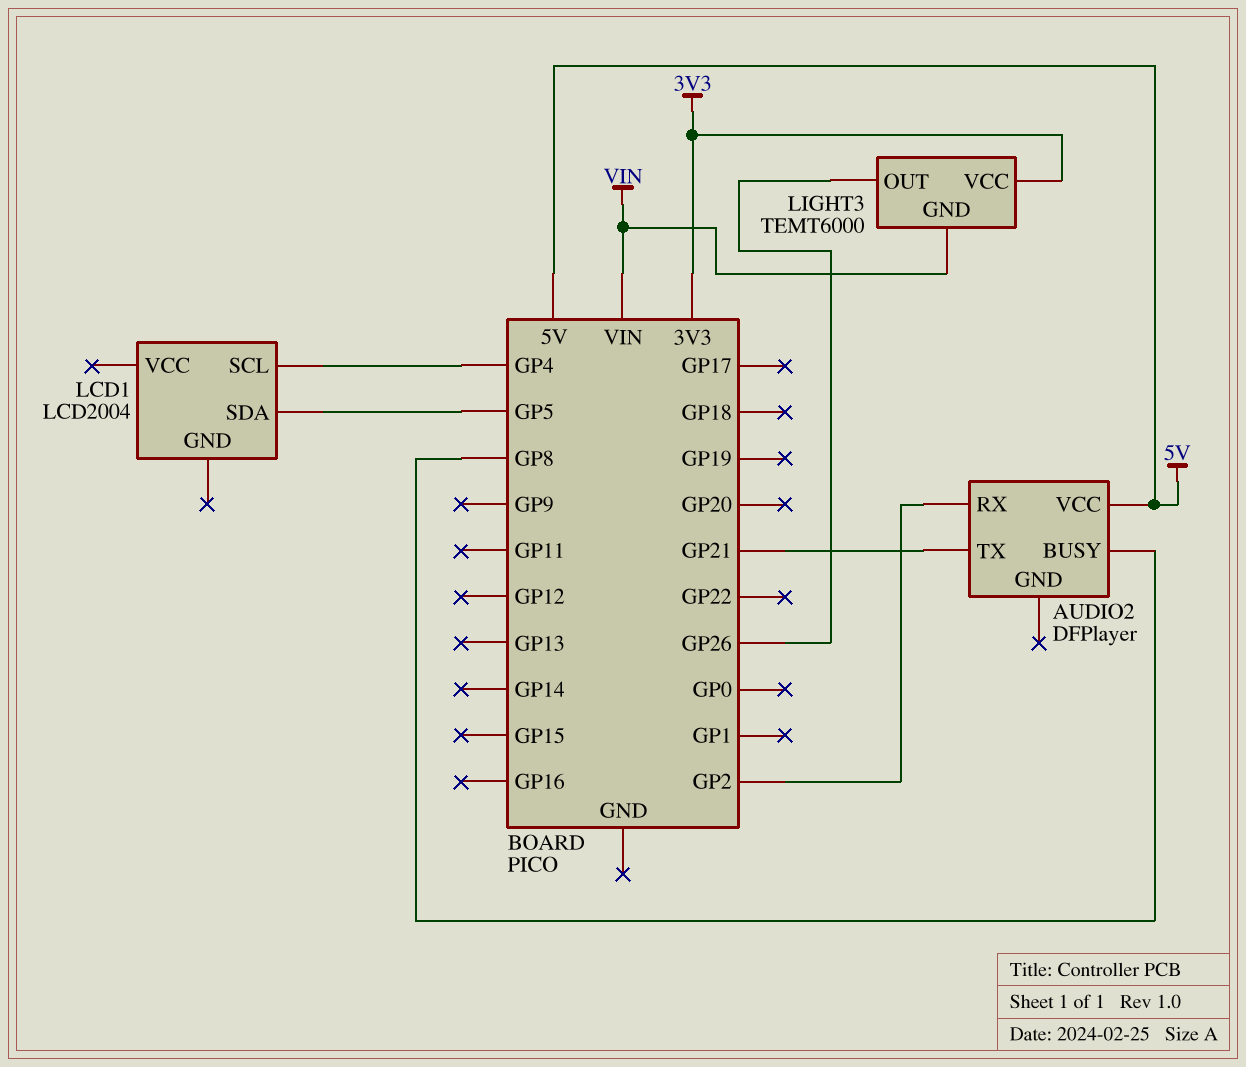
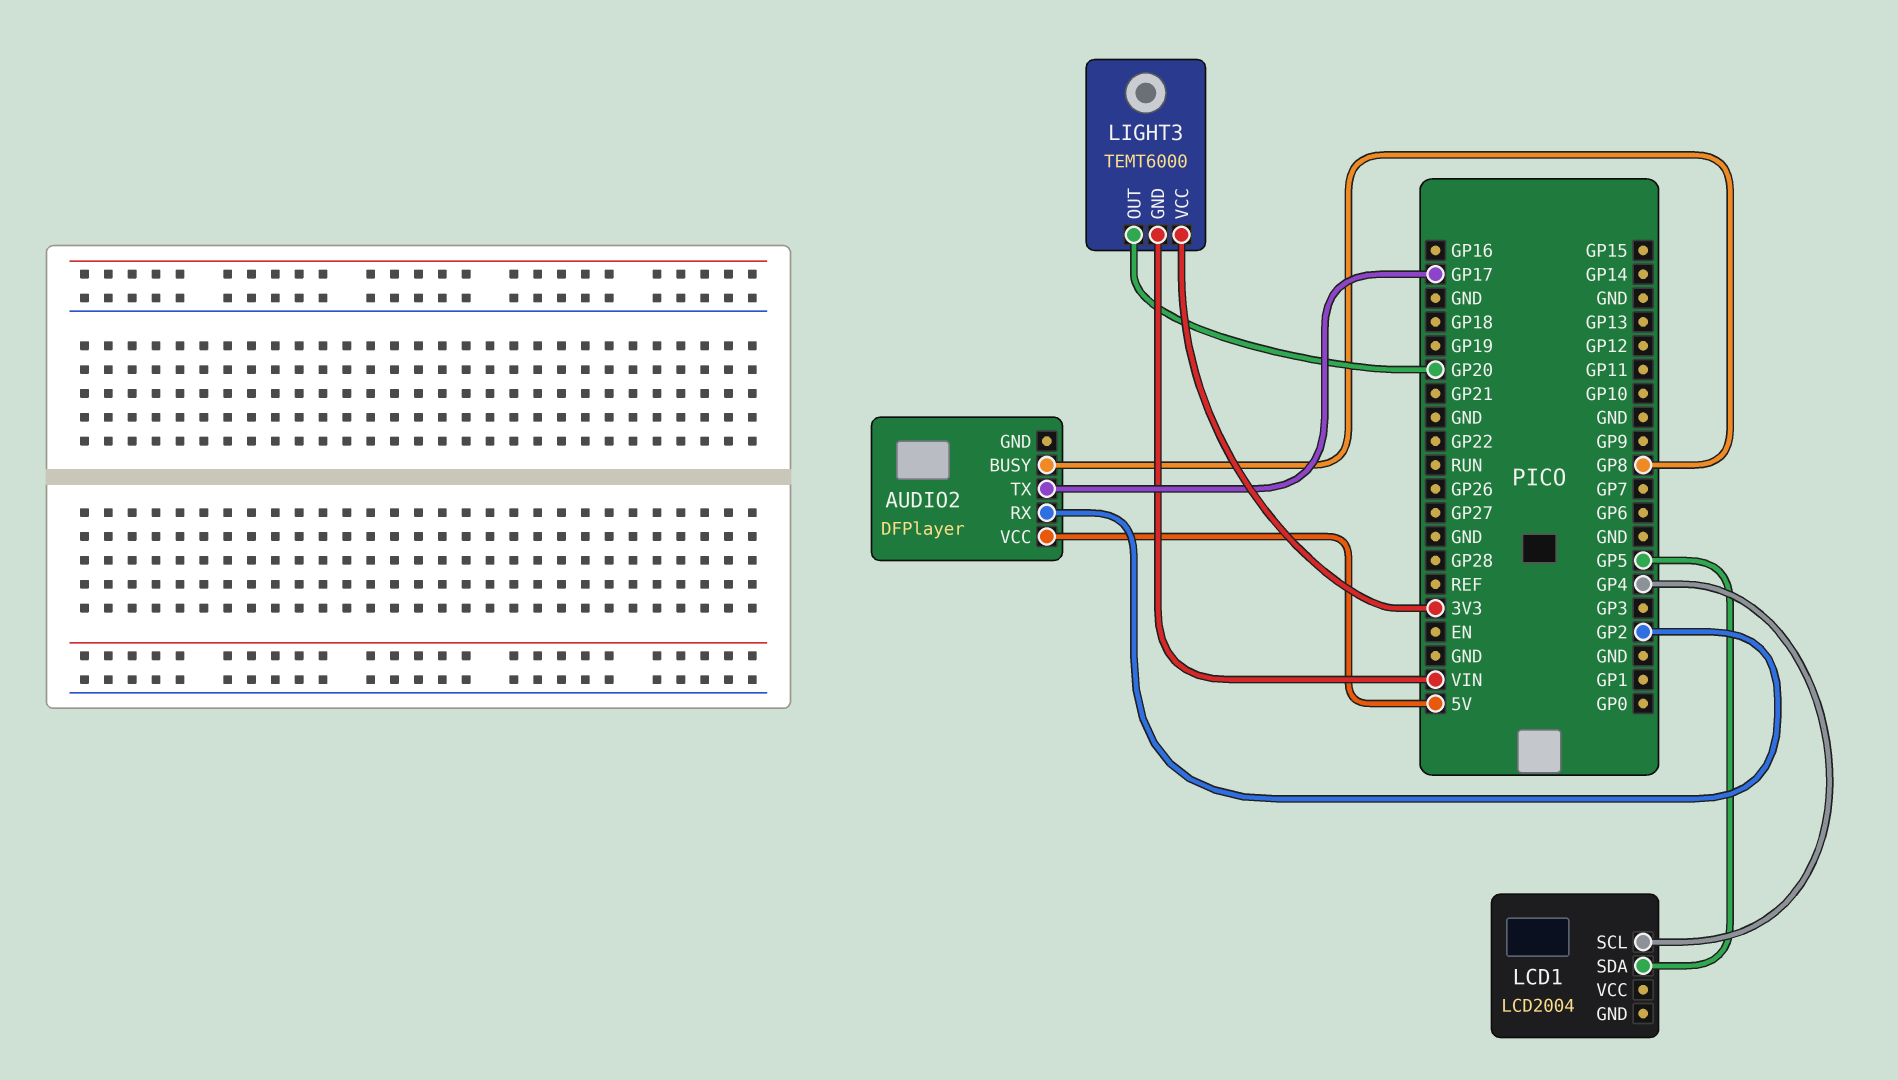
AUDIO2 pin TX: GP21 -> GP17
LIGHT3 pin OUT: GP26 -> GP20

